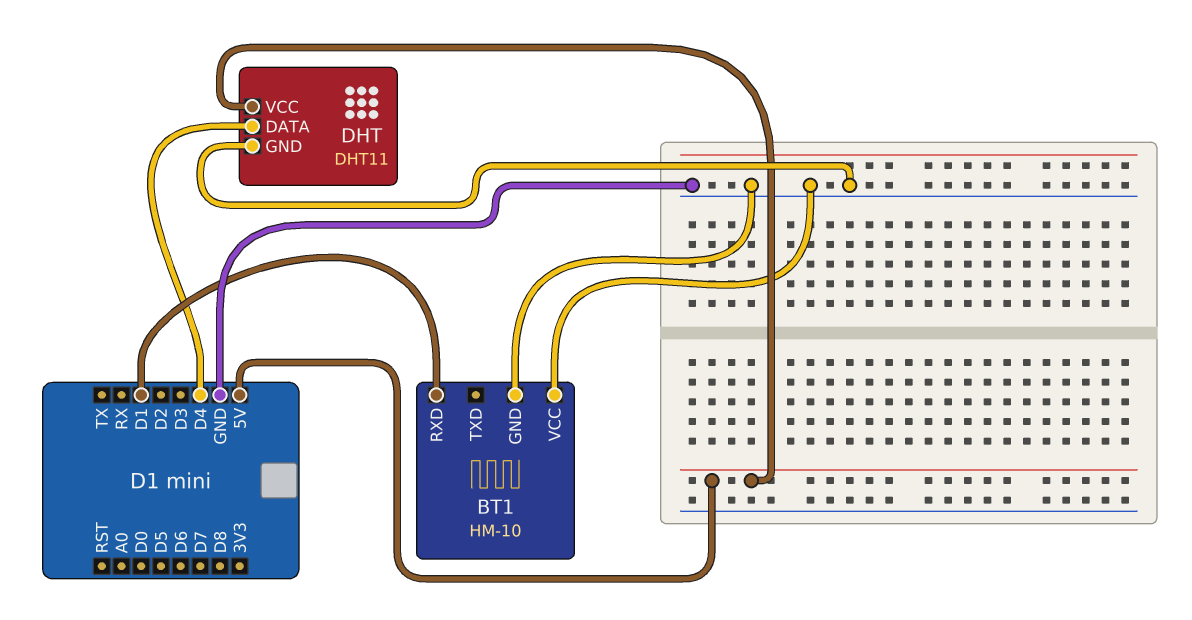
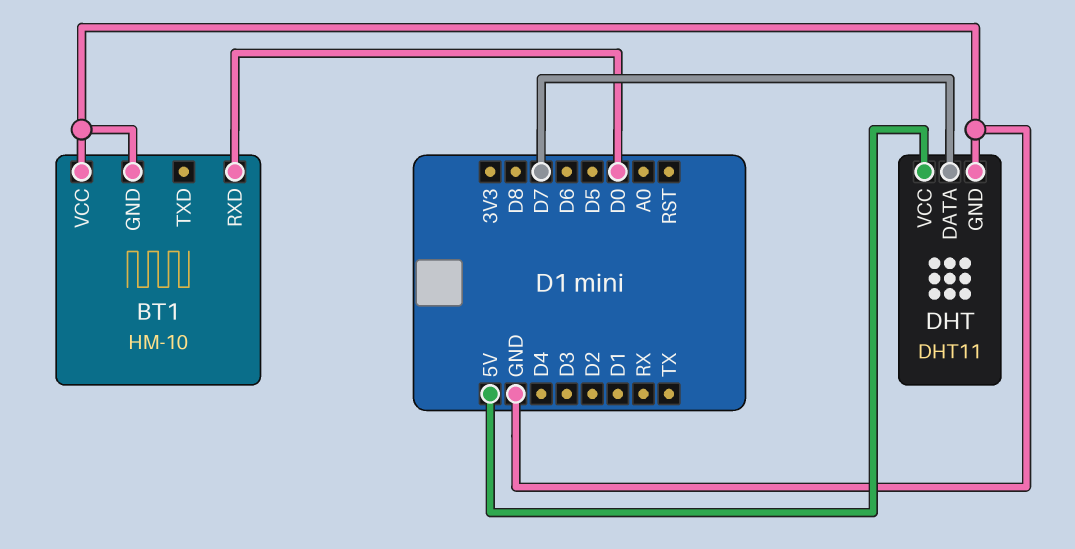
BT1 pin RXD: D1 -> D0
DHT pin DATA: D4 -> D7

